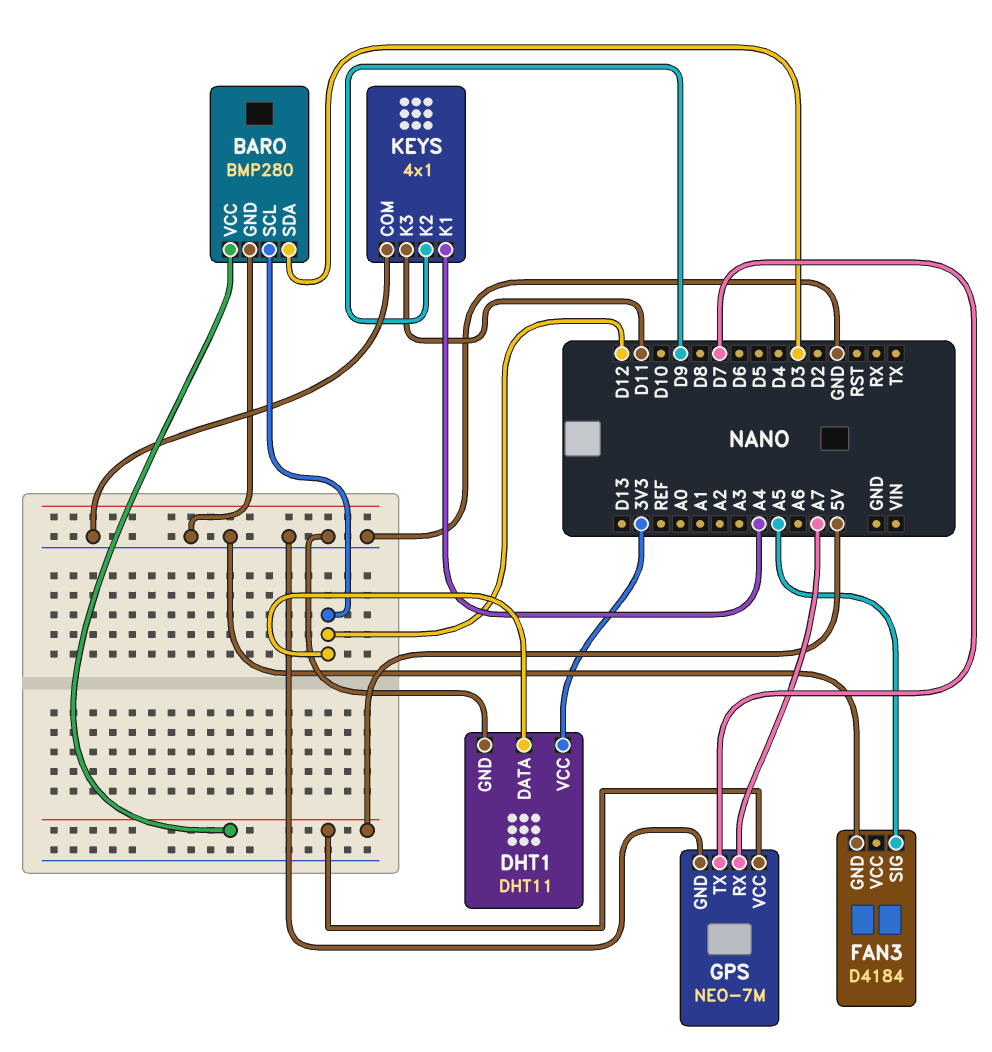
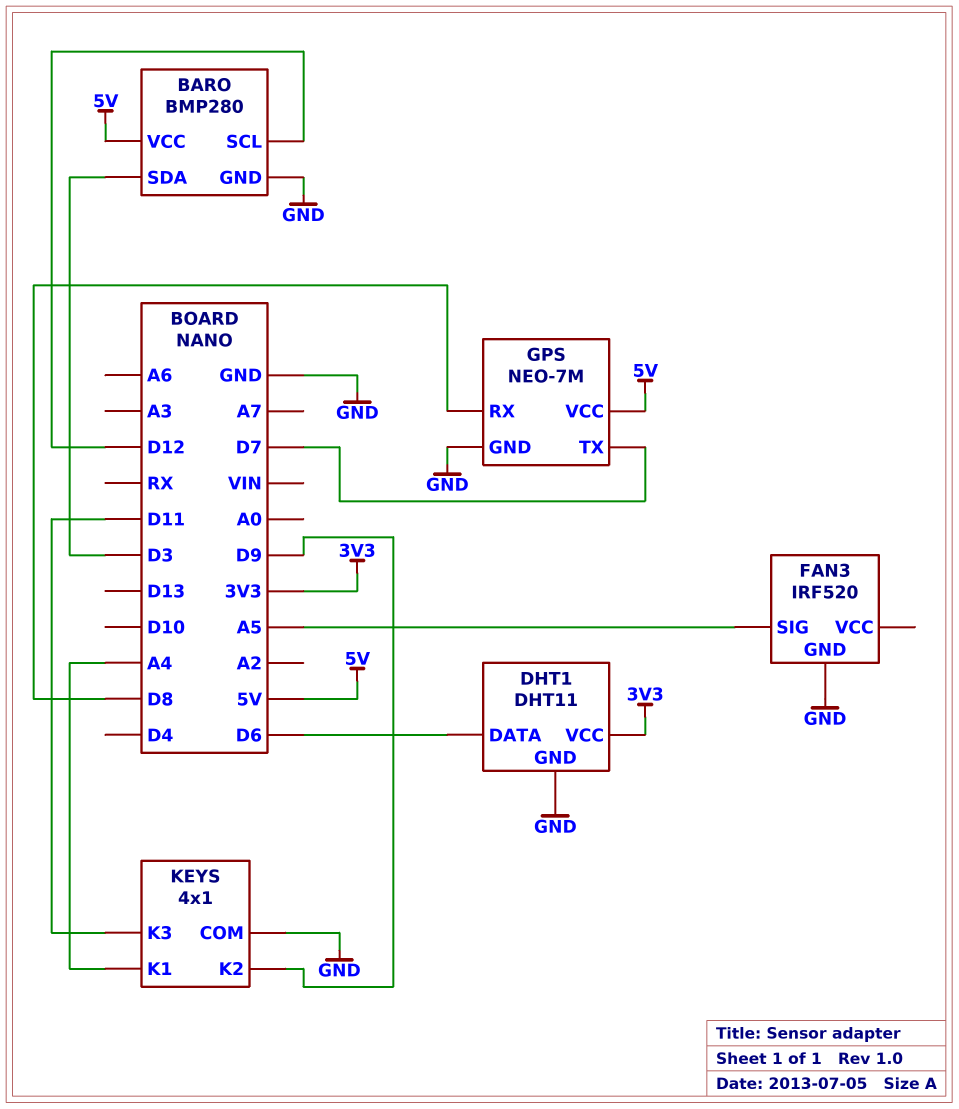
DHT1 pin DATA: D12 -> D6
FAN3: D4184 -> IRF520
GPS pin RX: A7 -> D8

